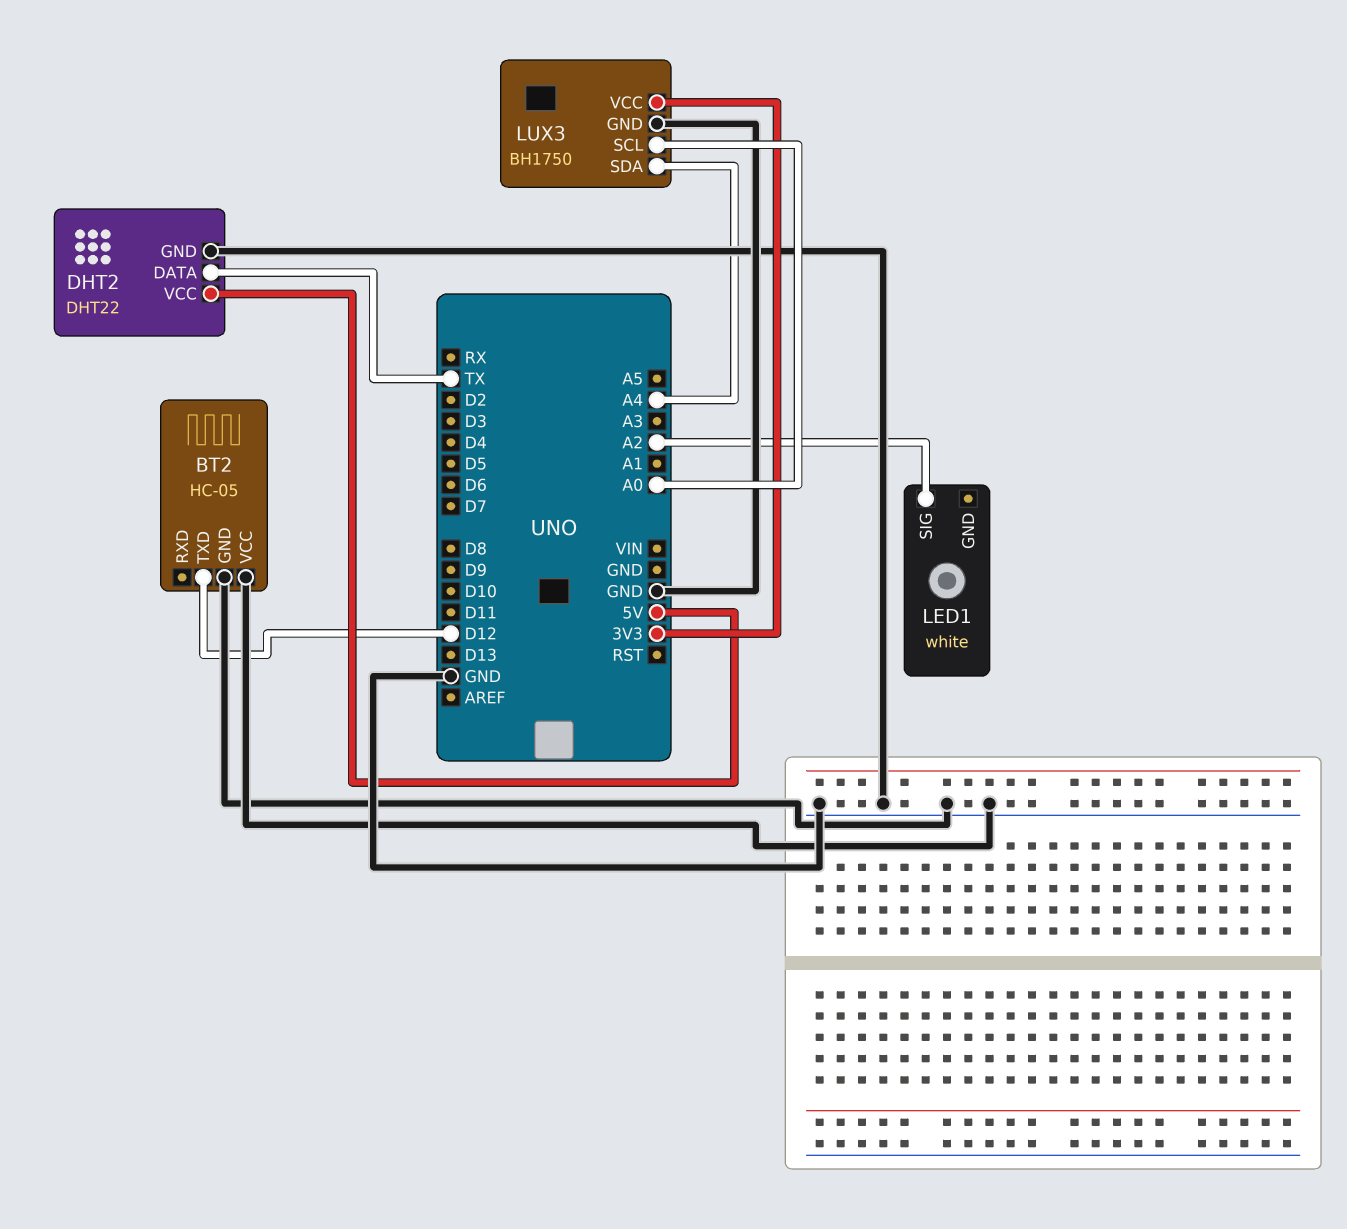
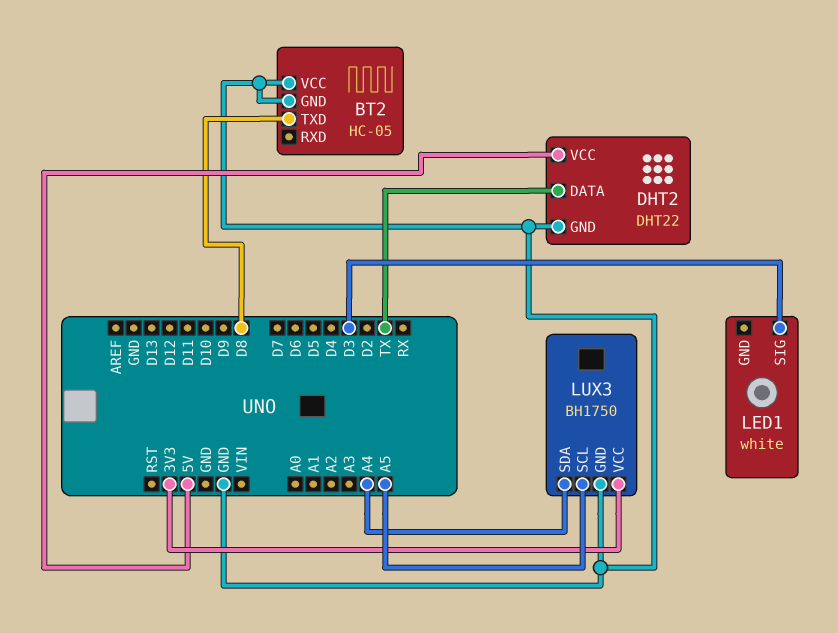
BT2 pin TXD: D12 -> D8
LED1 pin SIG: A2 -> D3
LUX3 pin SCL: A0 -> A5

